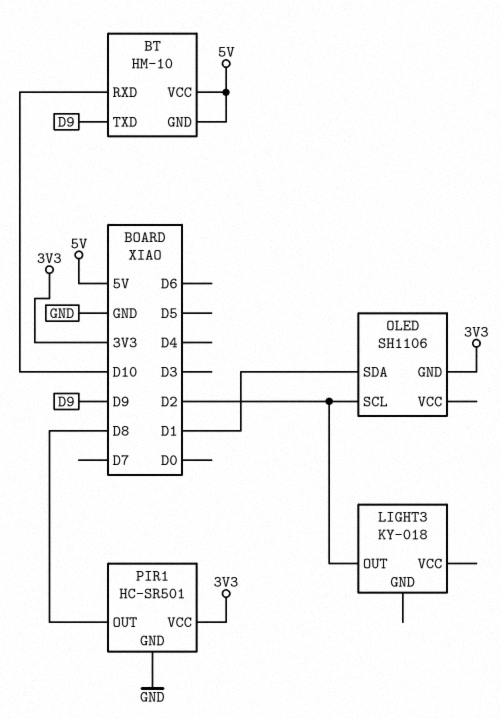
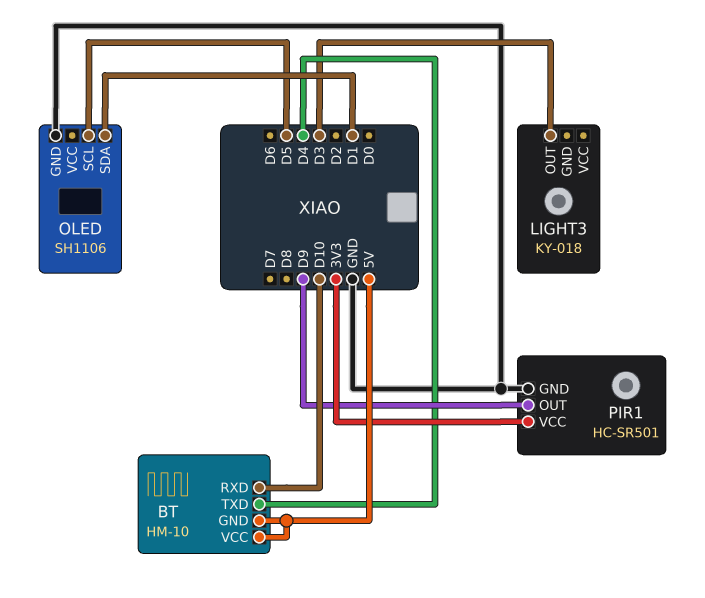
BT pin TXD: D9 -> D4
LIGHT3 pin OUT: D2 -> D3
OLED pin GND: 3V3 -> GND
OLED pin SCL: D2 -> D5
PIR1 pin OUT: D8 -> D9

